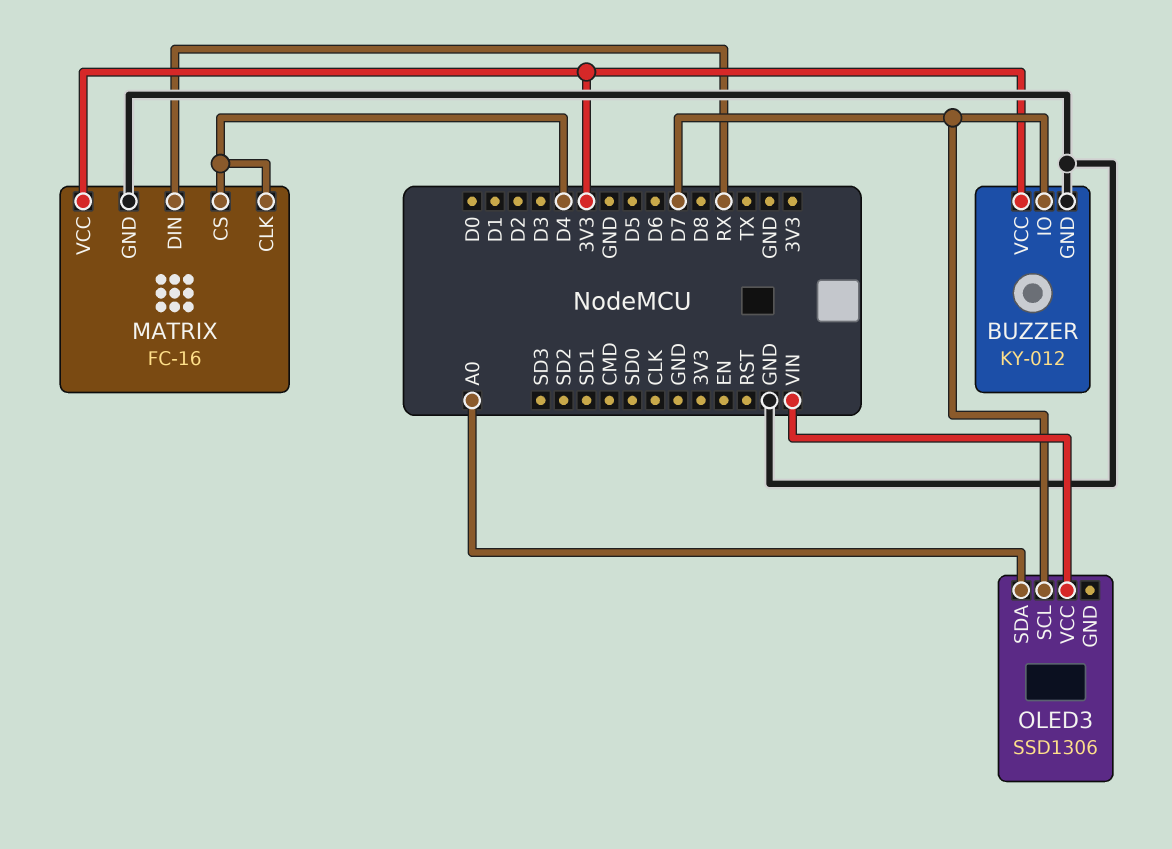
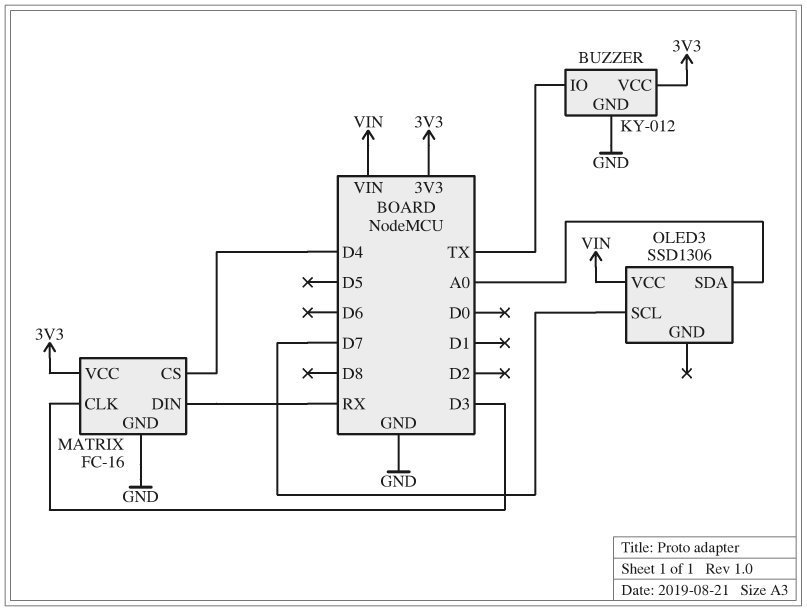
BUZZER pin IO: D7 -> TX
MATRIX pin CLK: D4 -> D3

